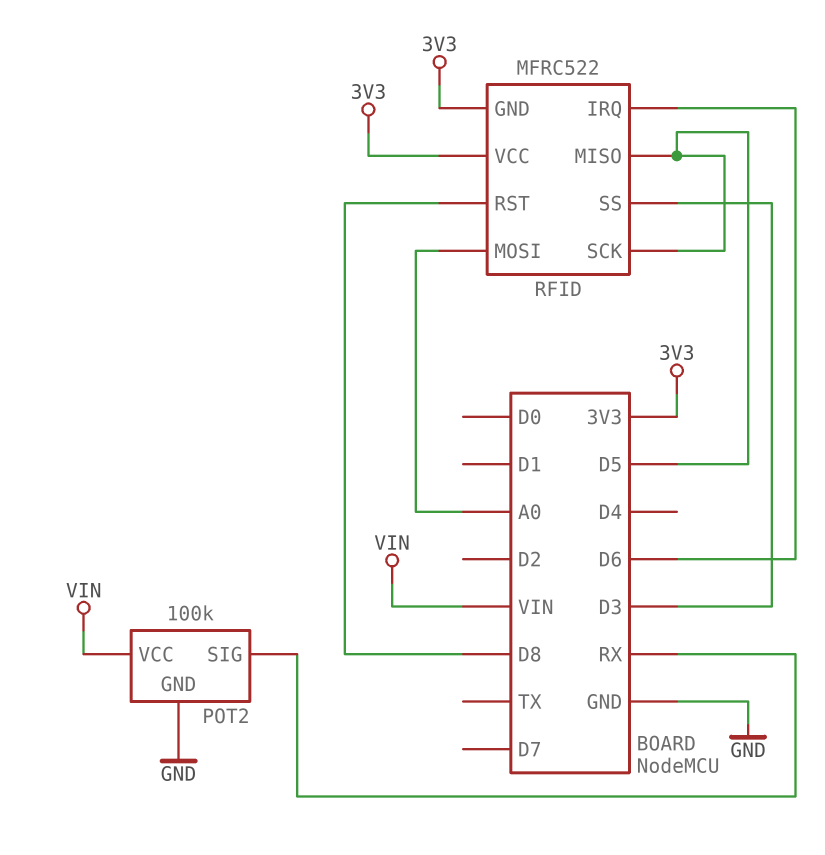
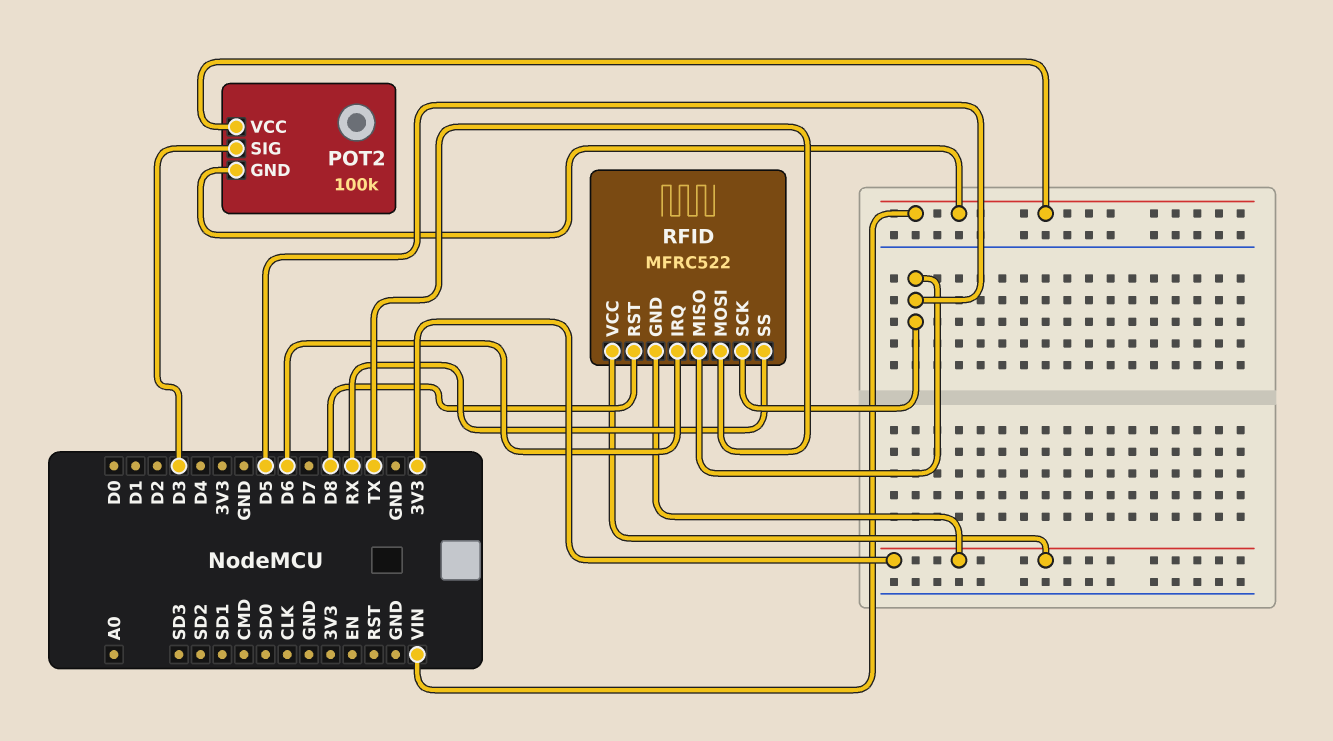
POT2 pin GND: GND -> VIN
POT2 pin SIG: RX -> D3
RFID pin MOSI: A0 -> TX
RFID pin SS: D3 -> RX

